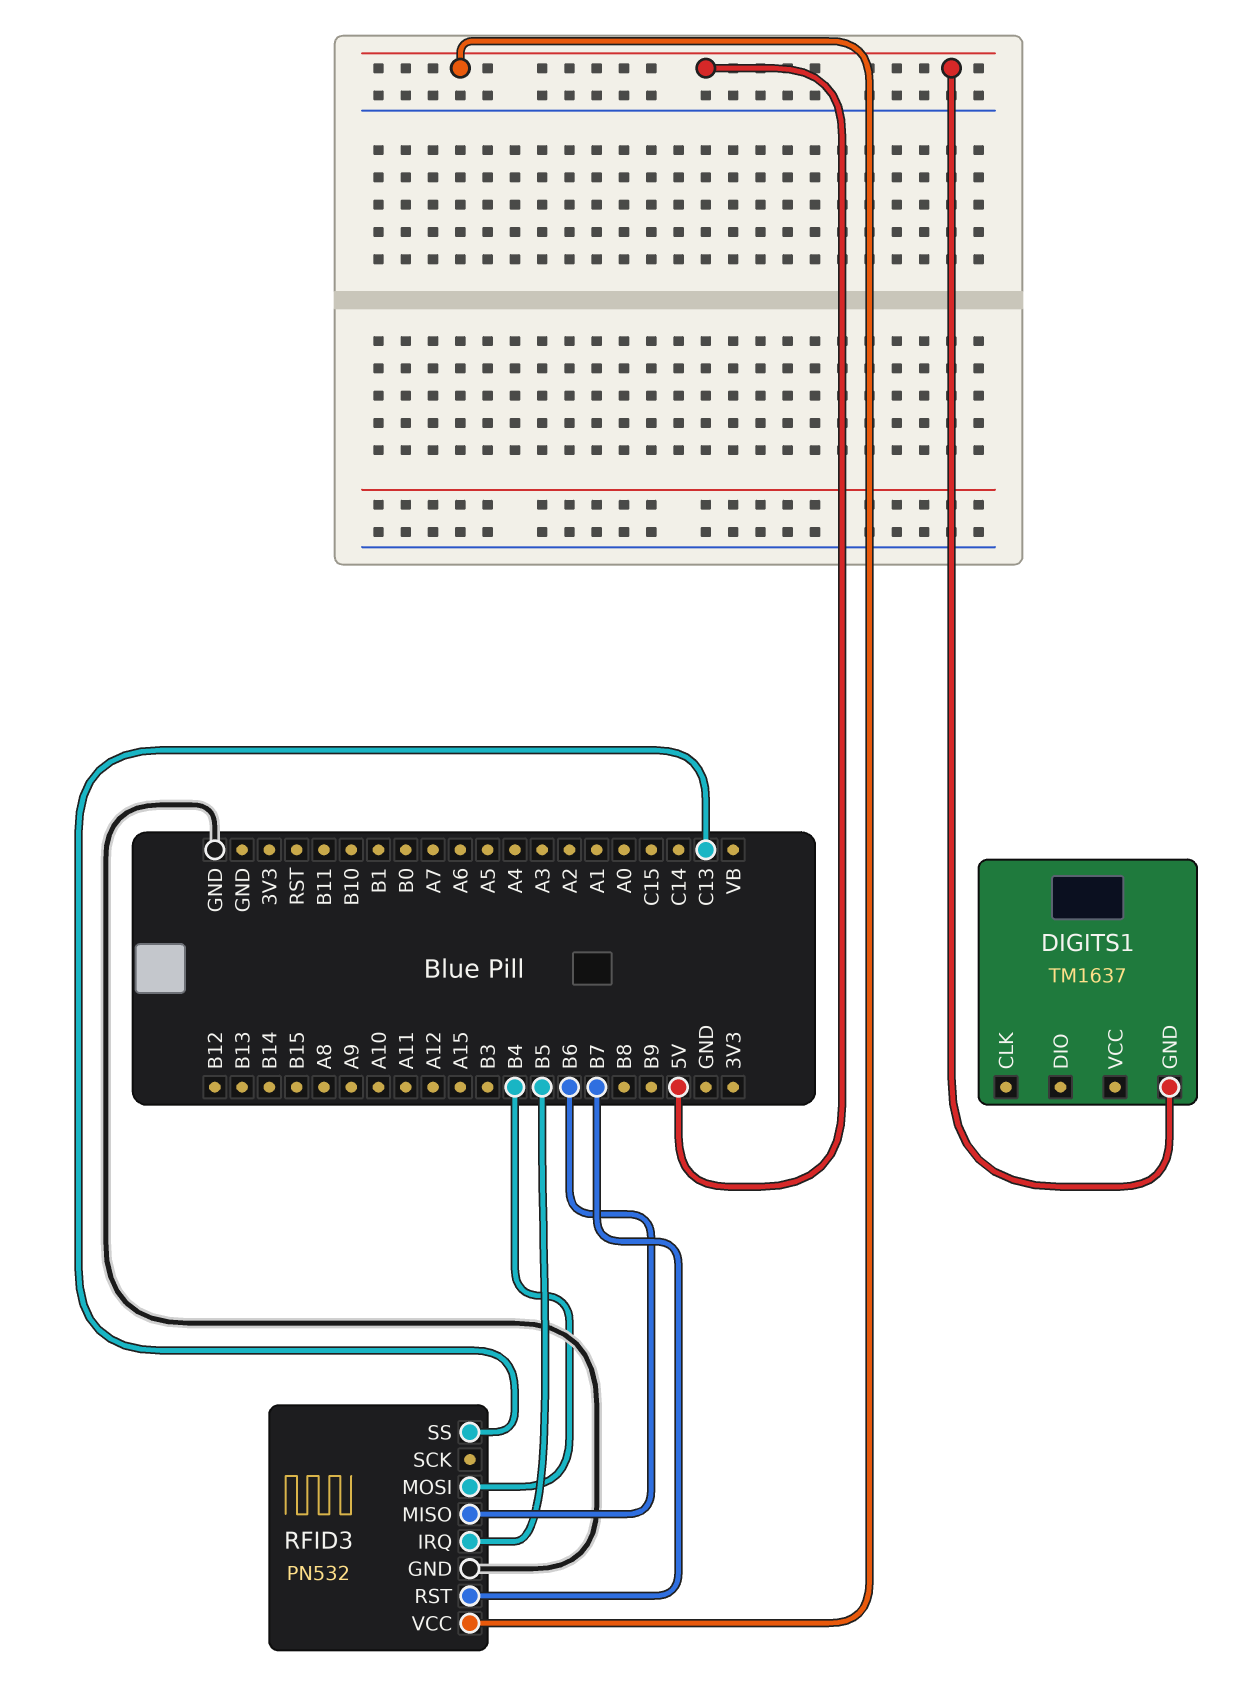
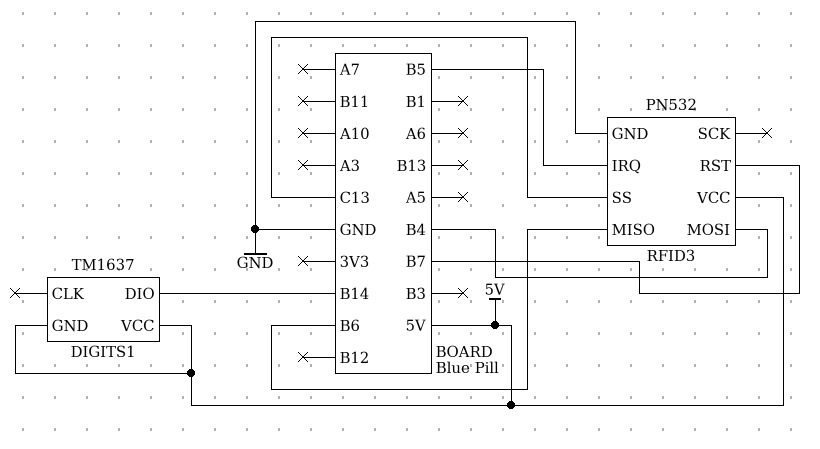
DIGITS1 pin DIO: none -> B14
DIGITS1 pin VCC: none -> 5V

